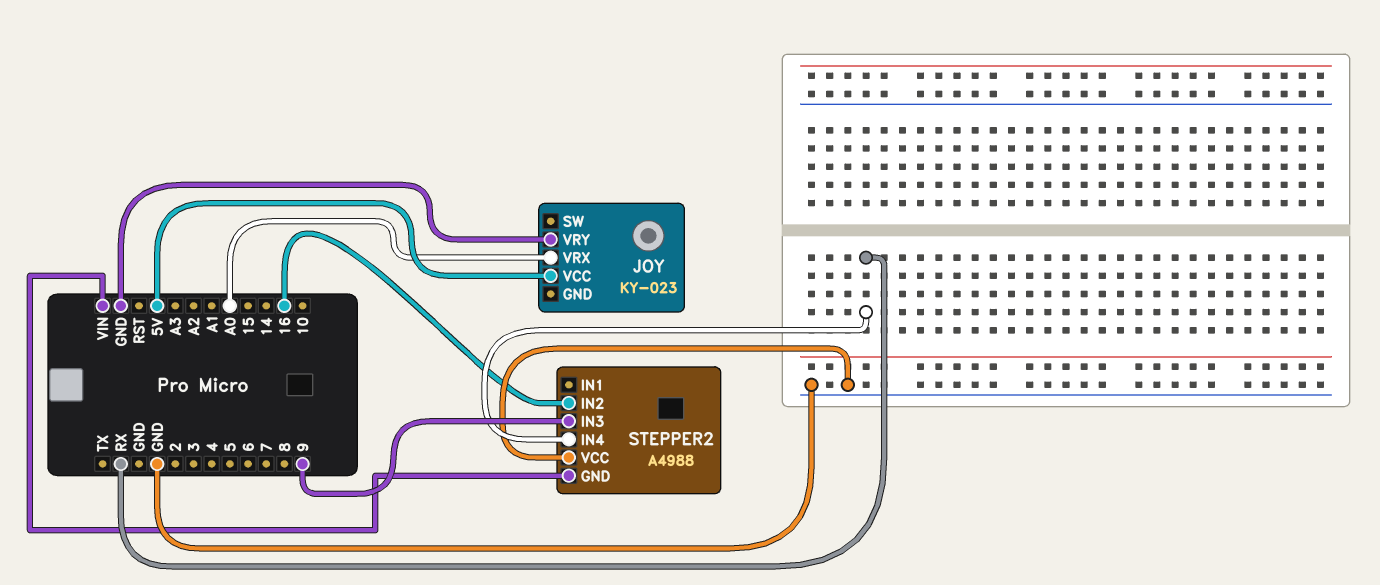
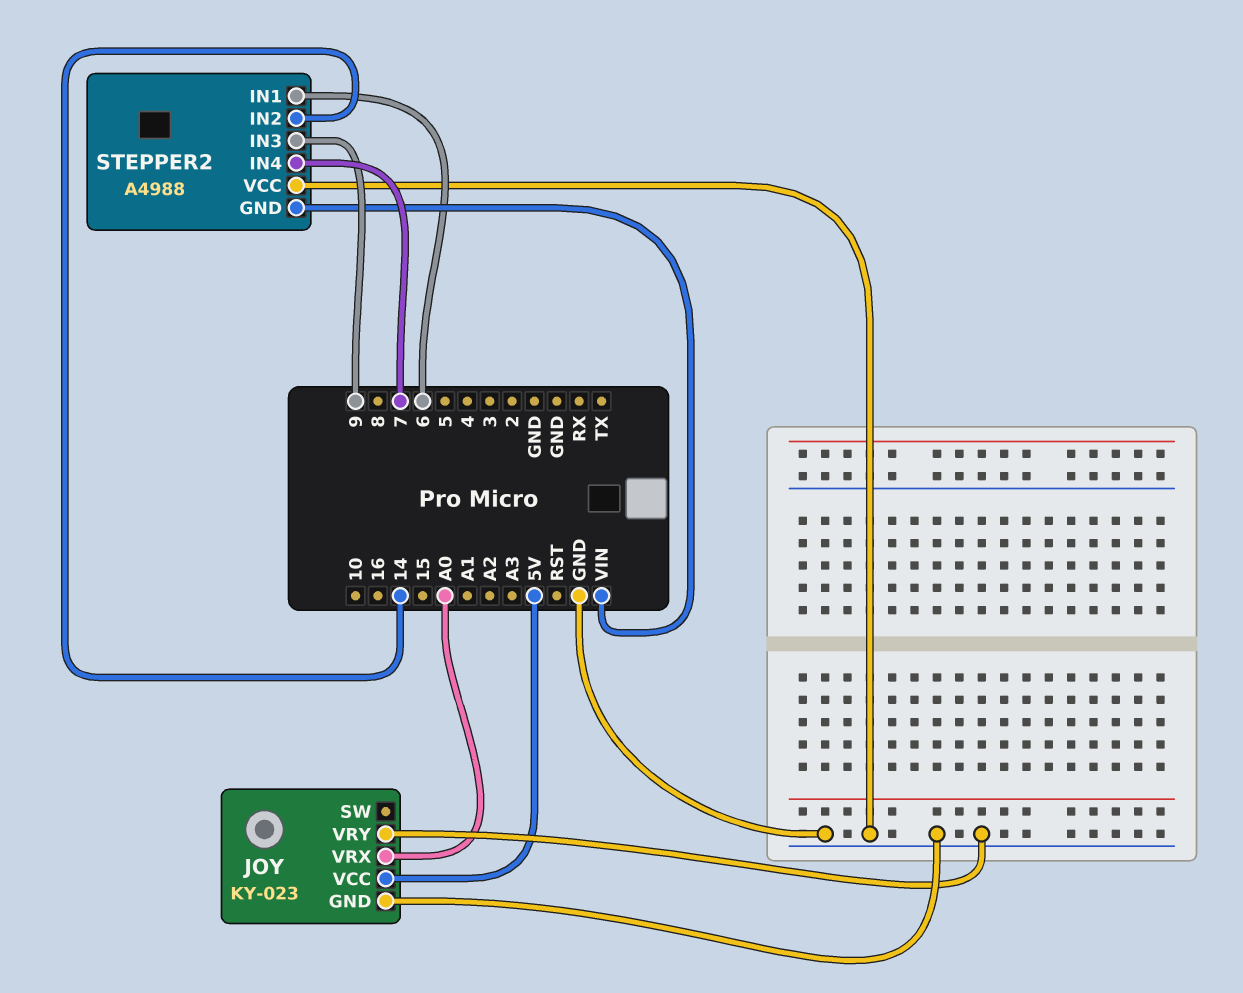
JOY pin GND: none -> GND
STEPPER2 pin IN1: none -> 6
STEPPER2 pin IN2: 16 -> 14
STEPPER2 pin IN4: RX -> 7

